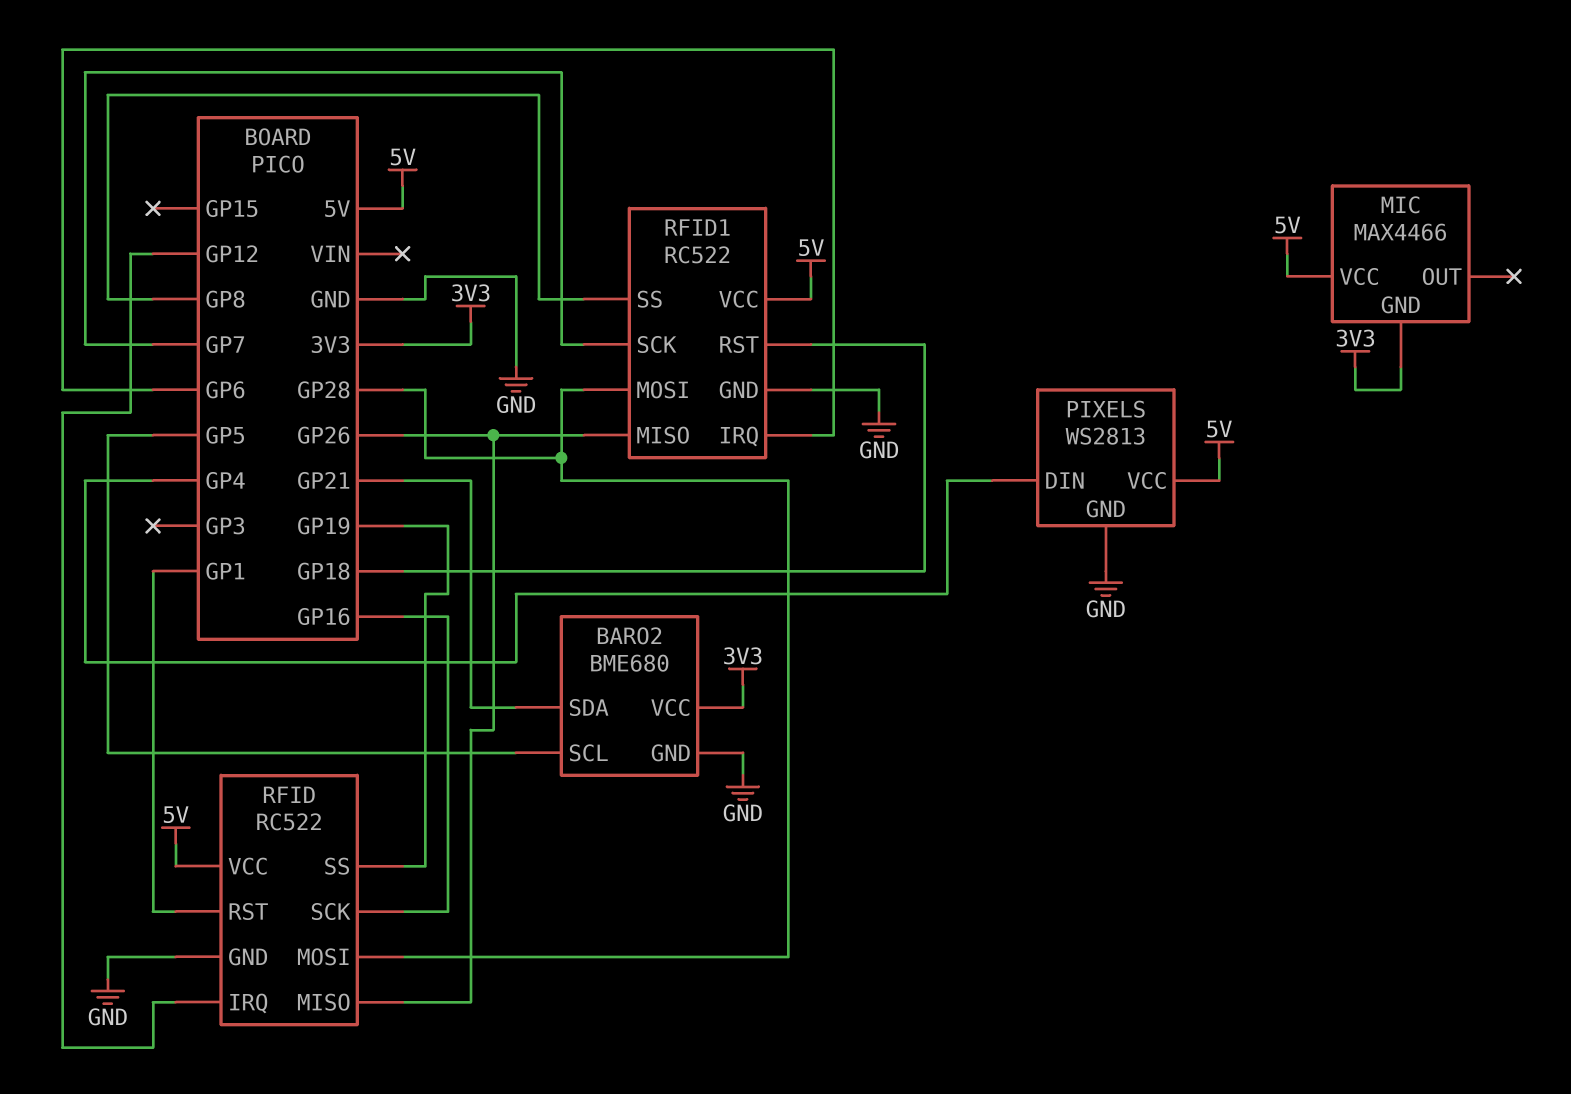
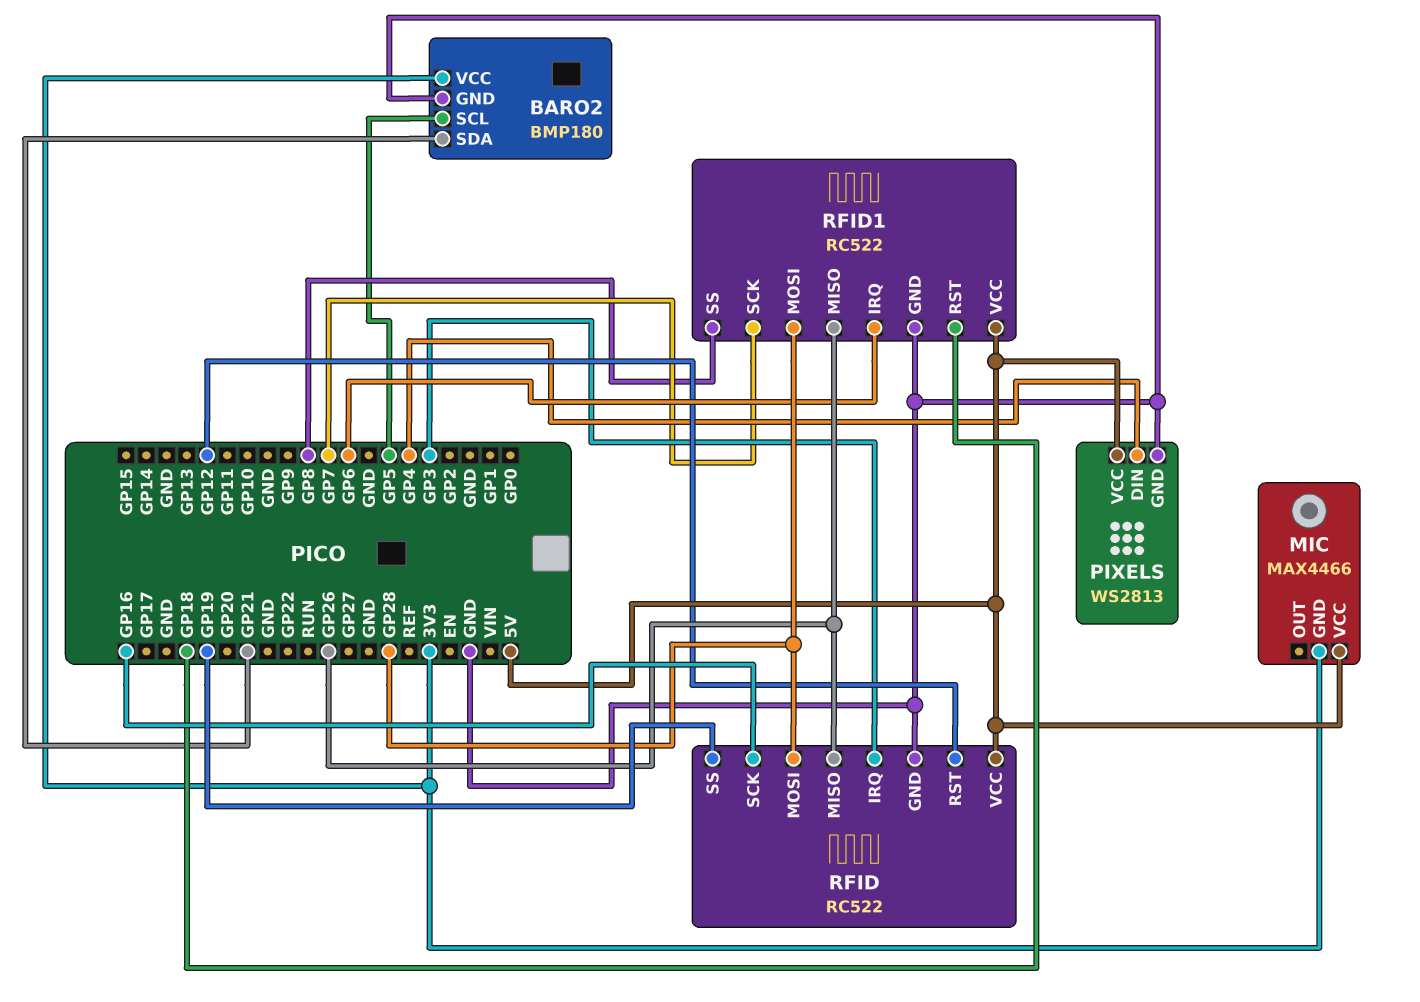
BARO2: BME680 -> BMP180
RFID pin IRQ: GP12 -> GP3
RFID pin RST: GP1 -> GP12

